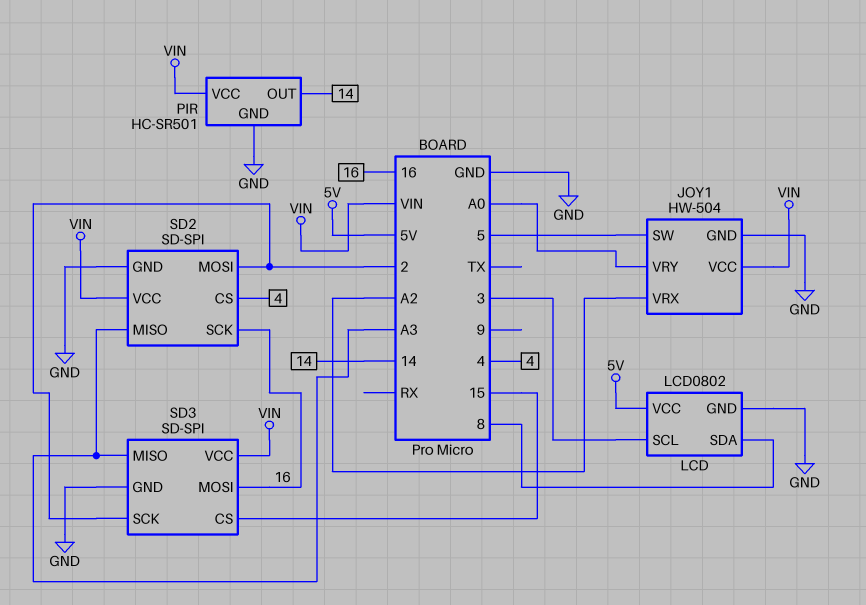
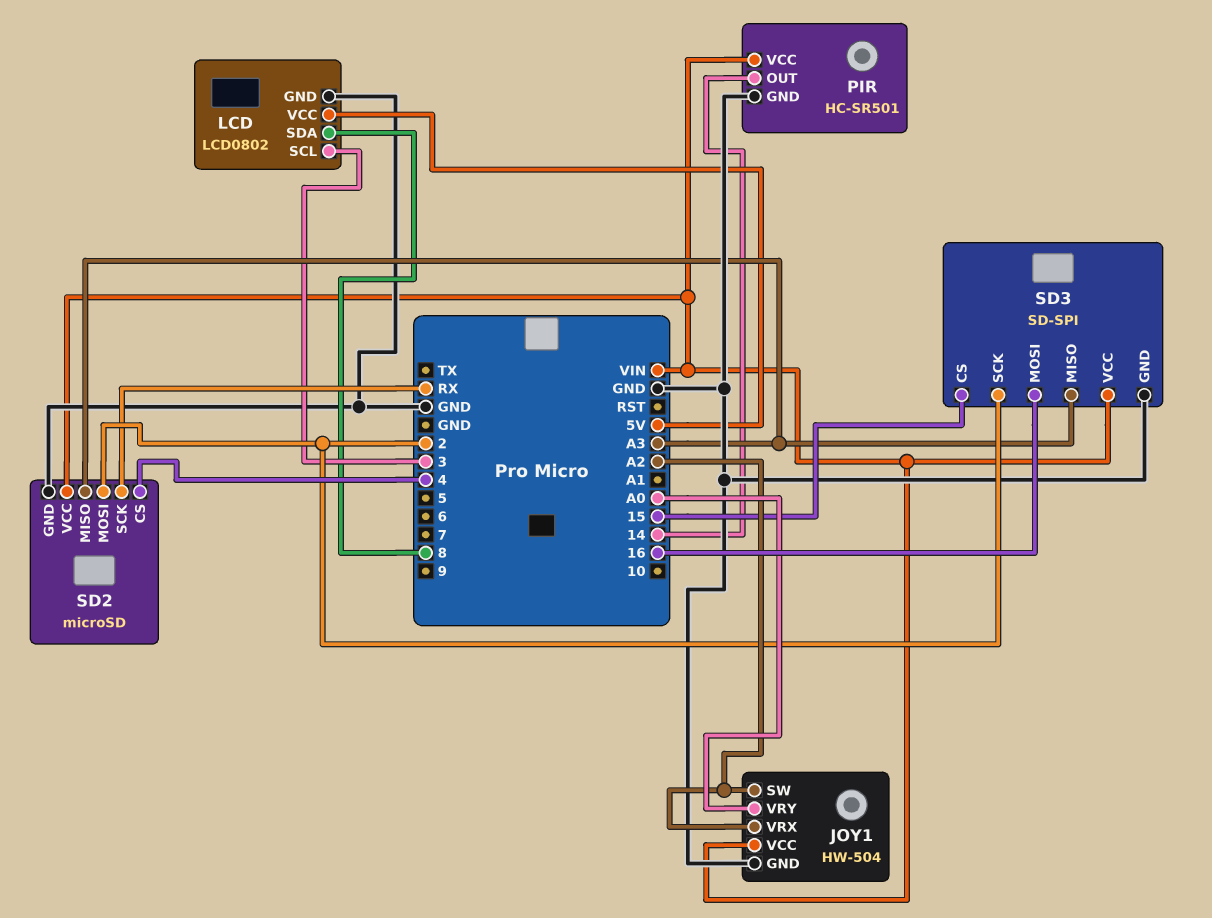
JOY1 pin SW: 5 -> A2
SD2: SD-SPI -> microSD
SD2 pin SCK: 16 -> RX

